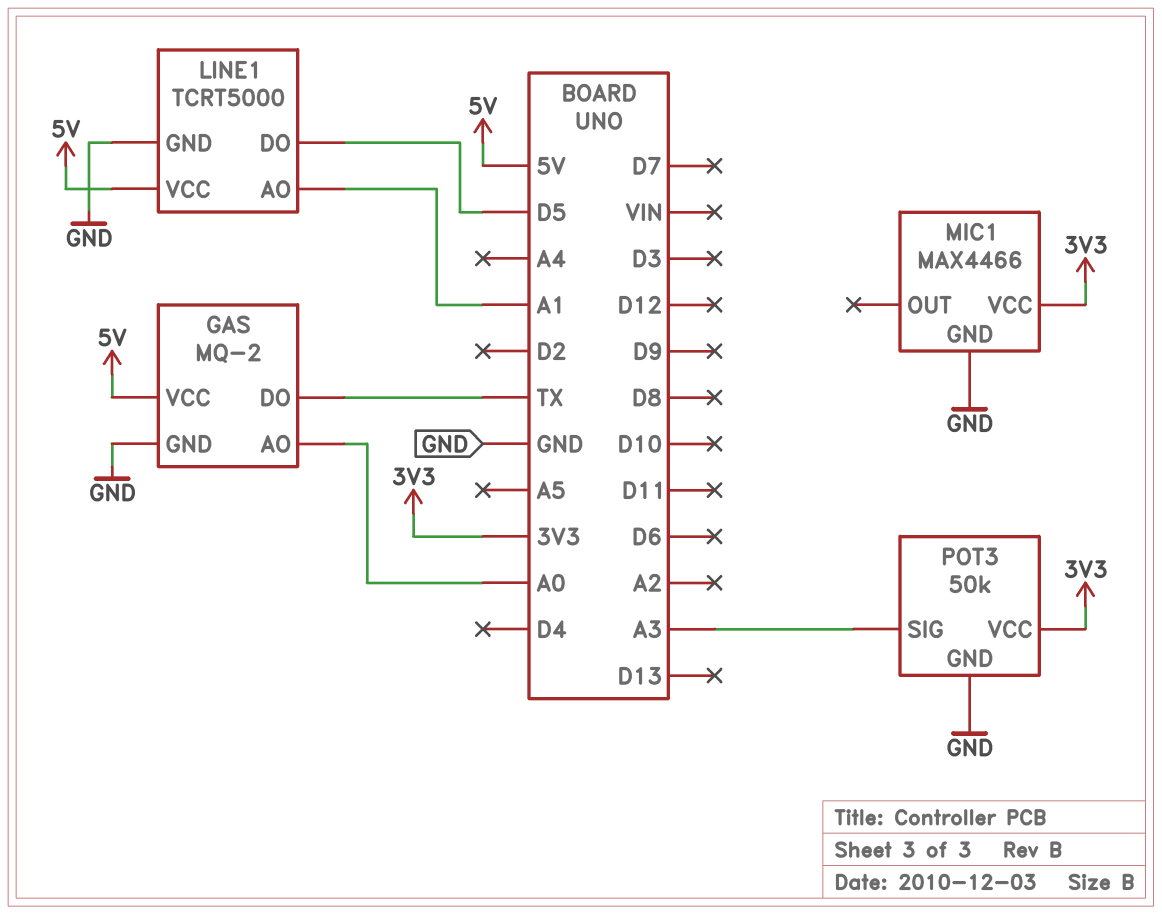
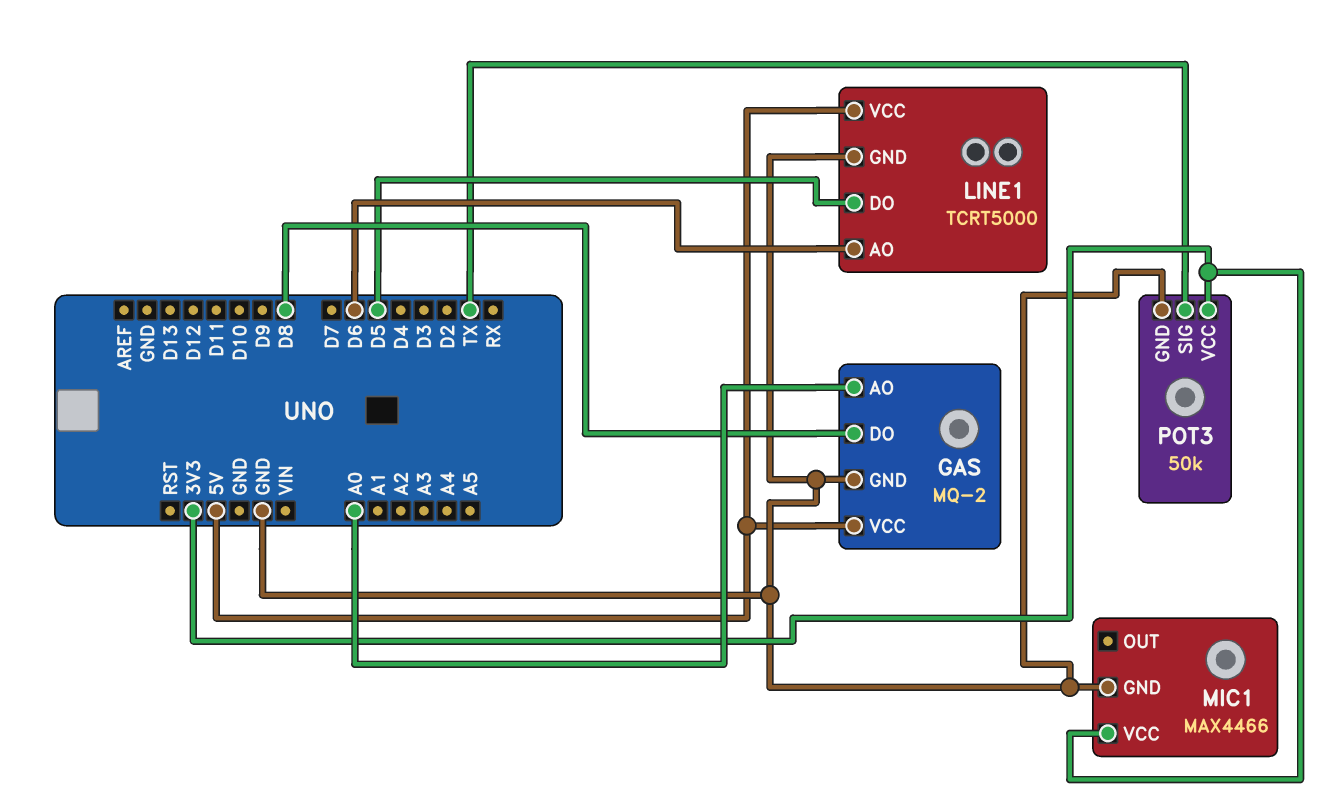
GAS pin DO: TX -> D8
LINE1 pin AO: A1 -> D6
POT3 pin SIG: A3 -> TX

